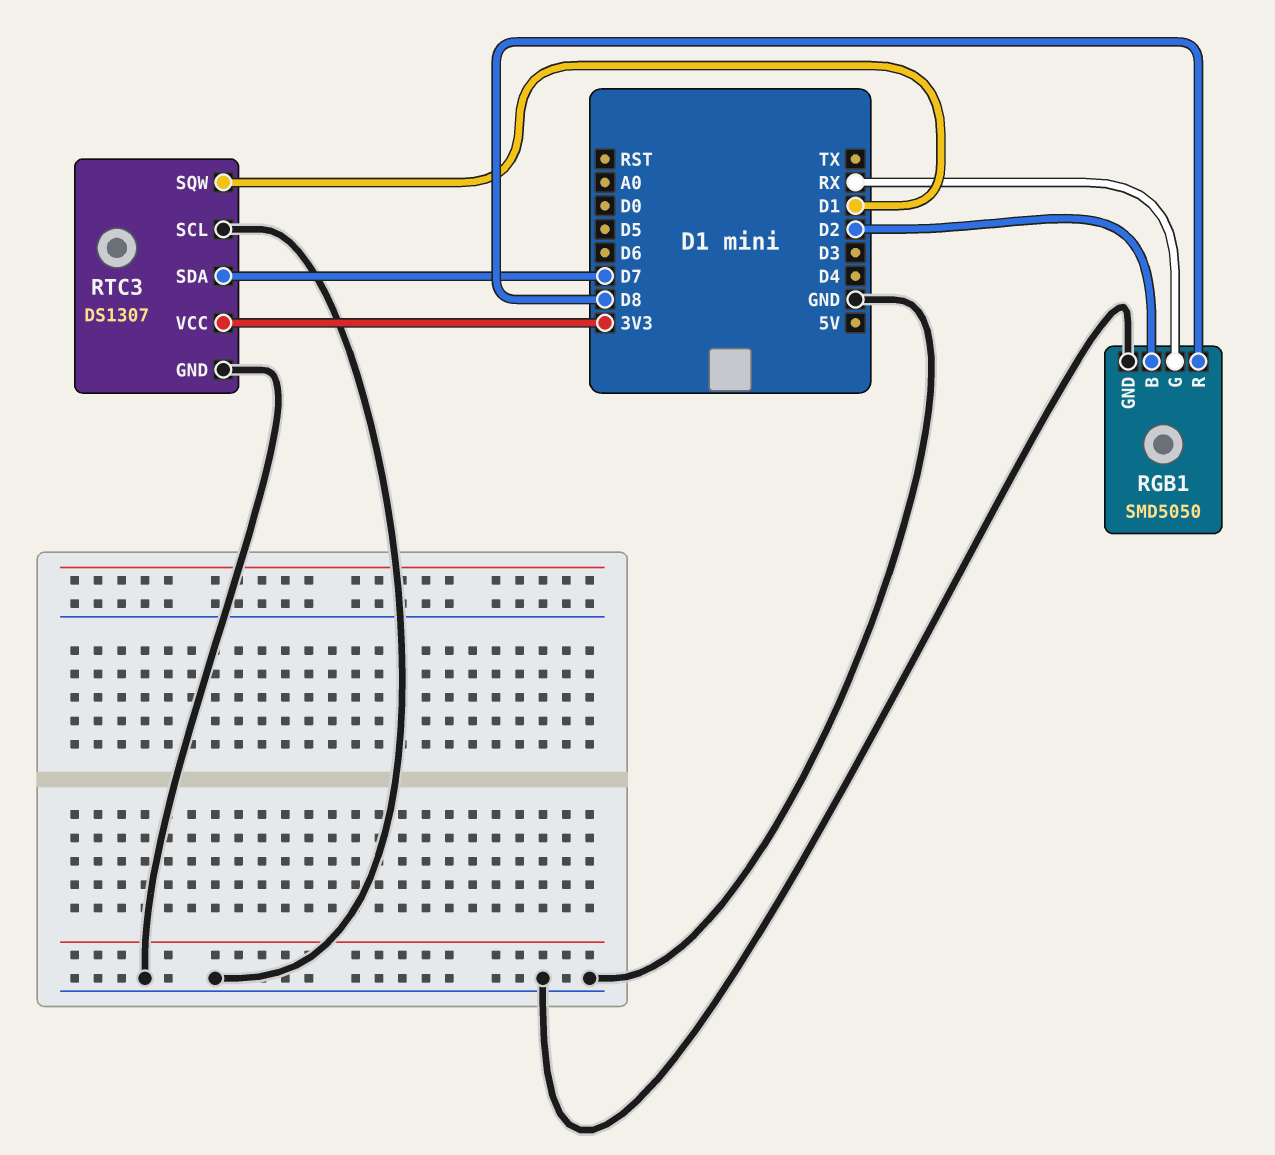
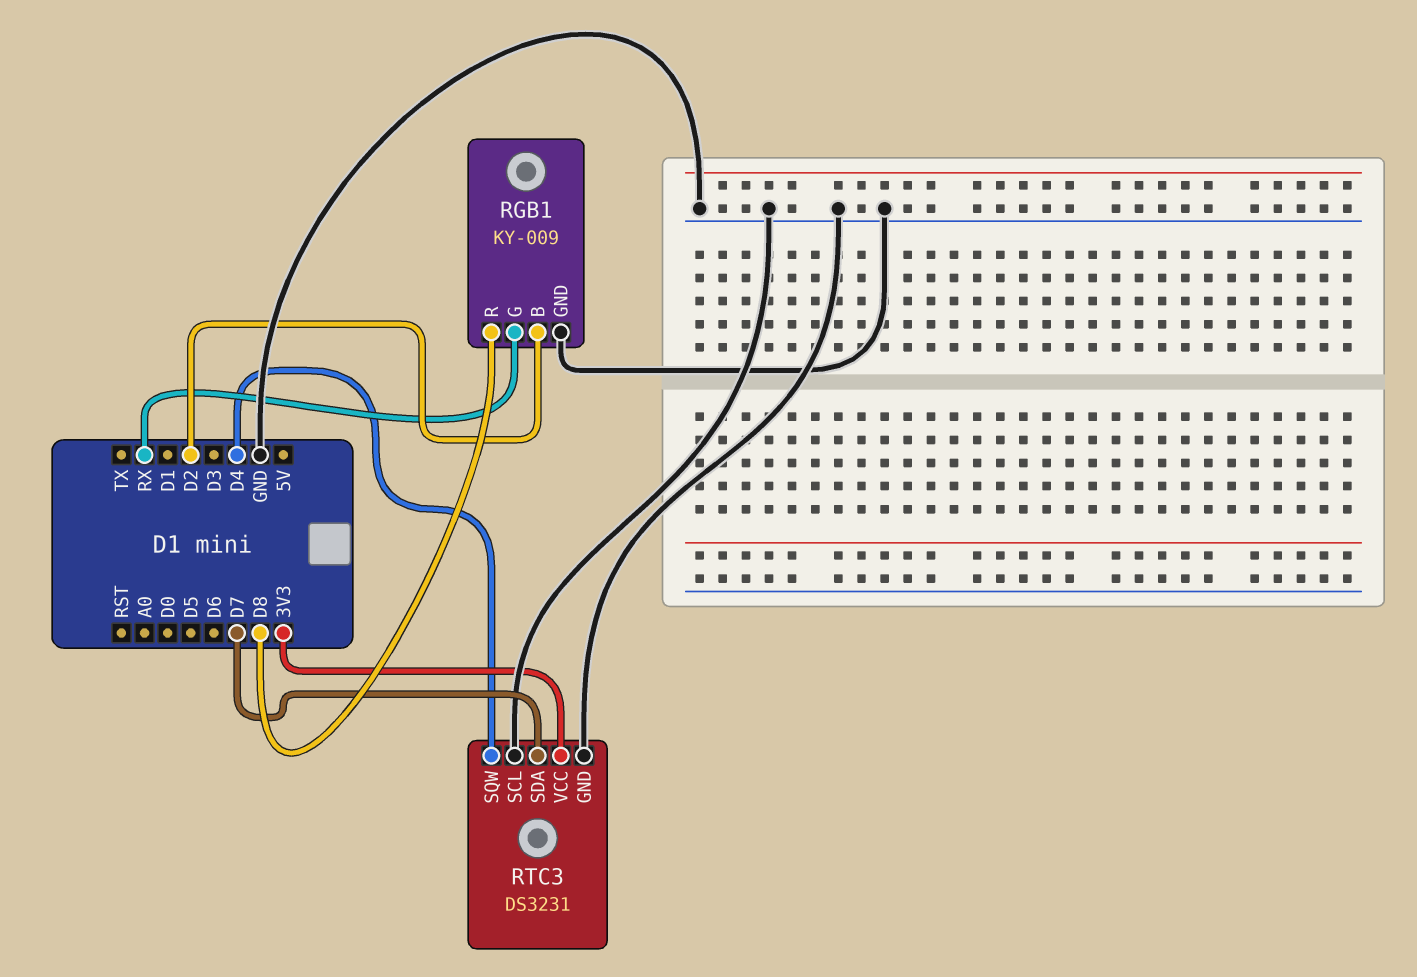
RGB1: SMD5050 -> KY-009
RTC3: DS1307 -> DS3231
RTC3 pin SQW: D1 -> D4

